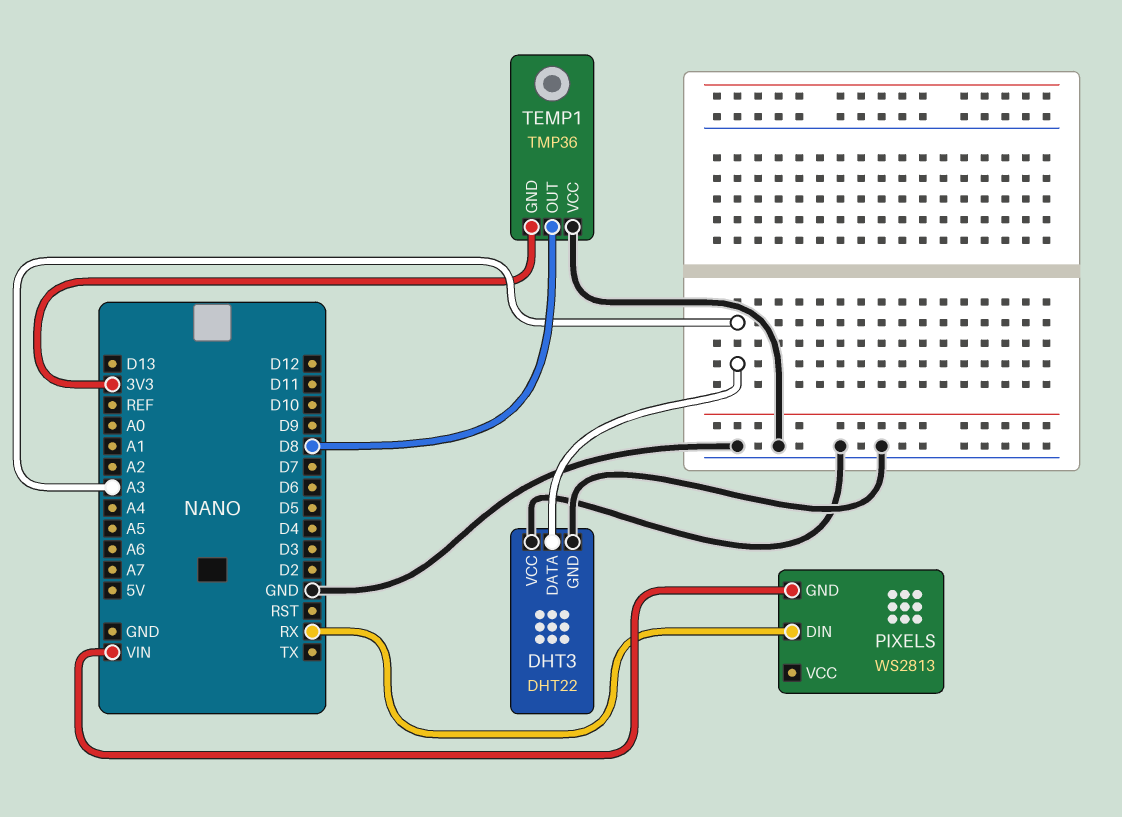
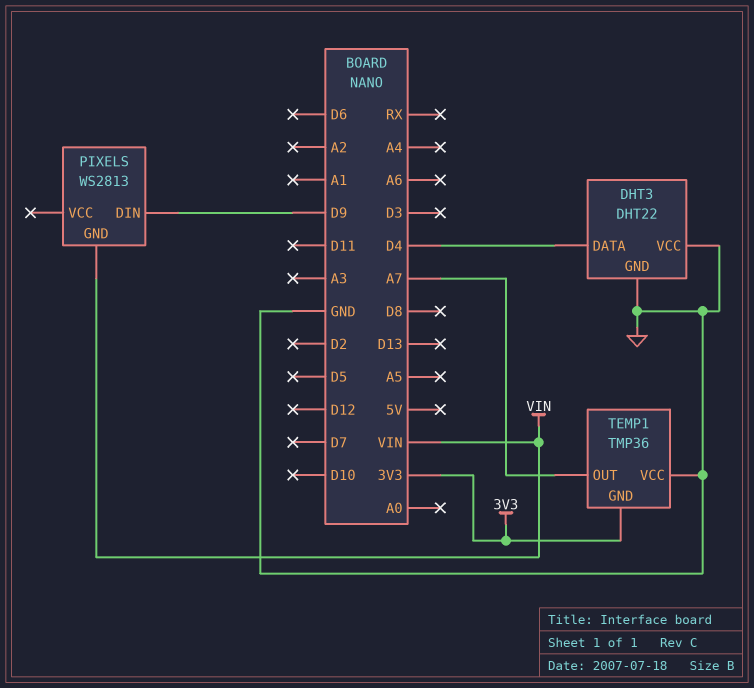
DHT3 pin DATA: A3 -> D4
PIXELS pin DIN: RX -> D9
TEMP1 pin OUT: D8 -> A7

